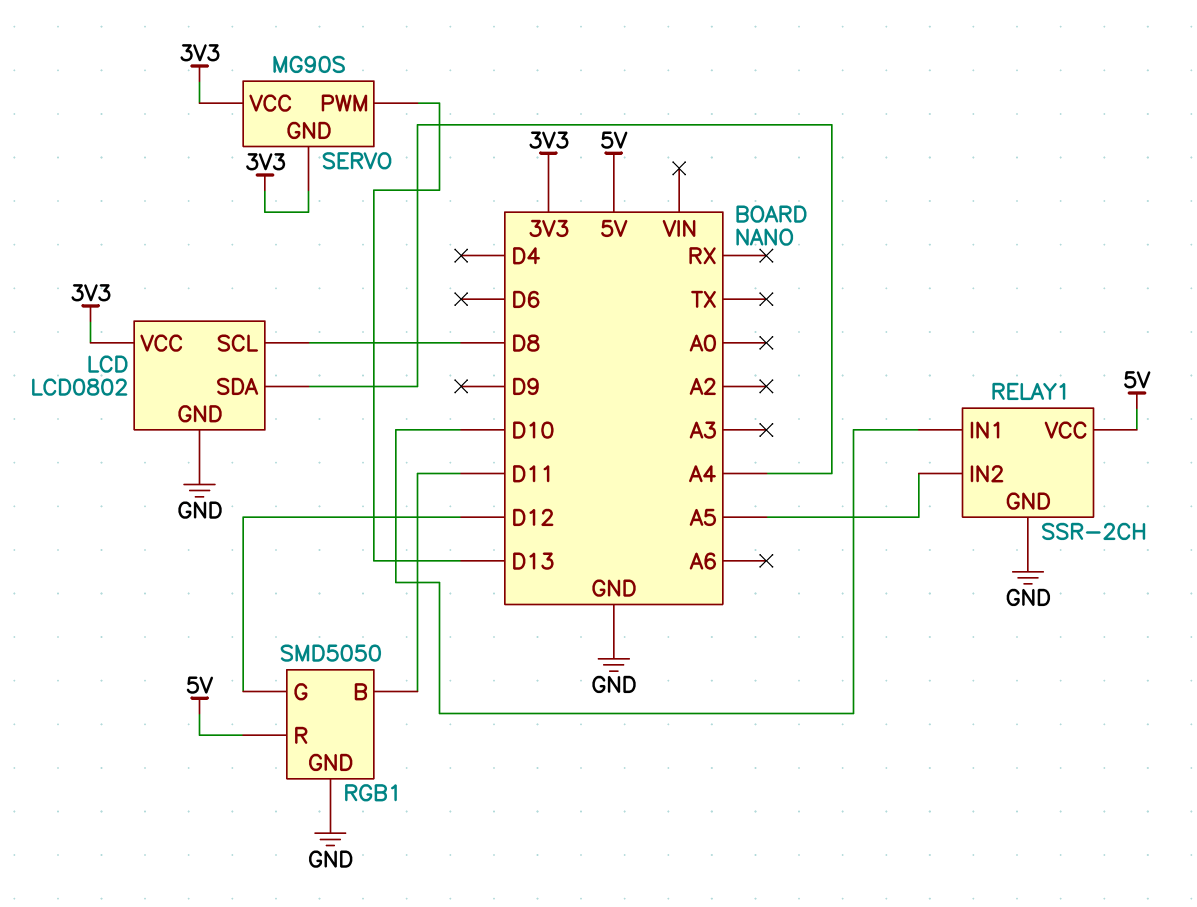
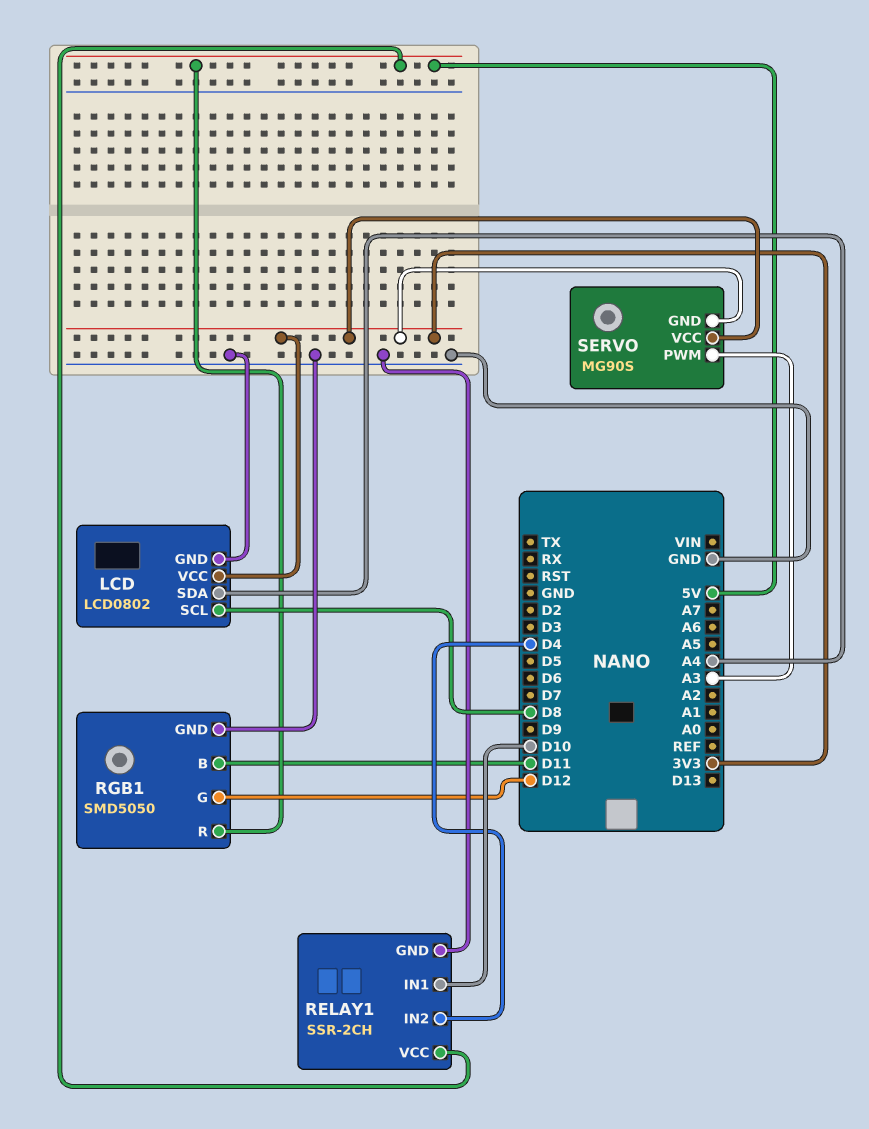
RELAY1 pin IN2: A5 -> D4
SERVO pin PWM: D13 -> A3

